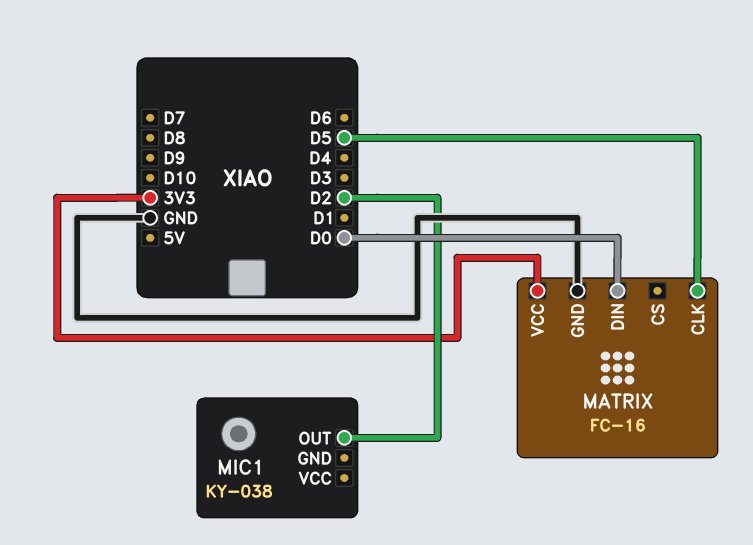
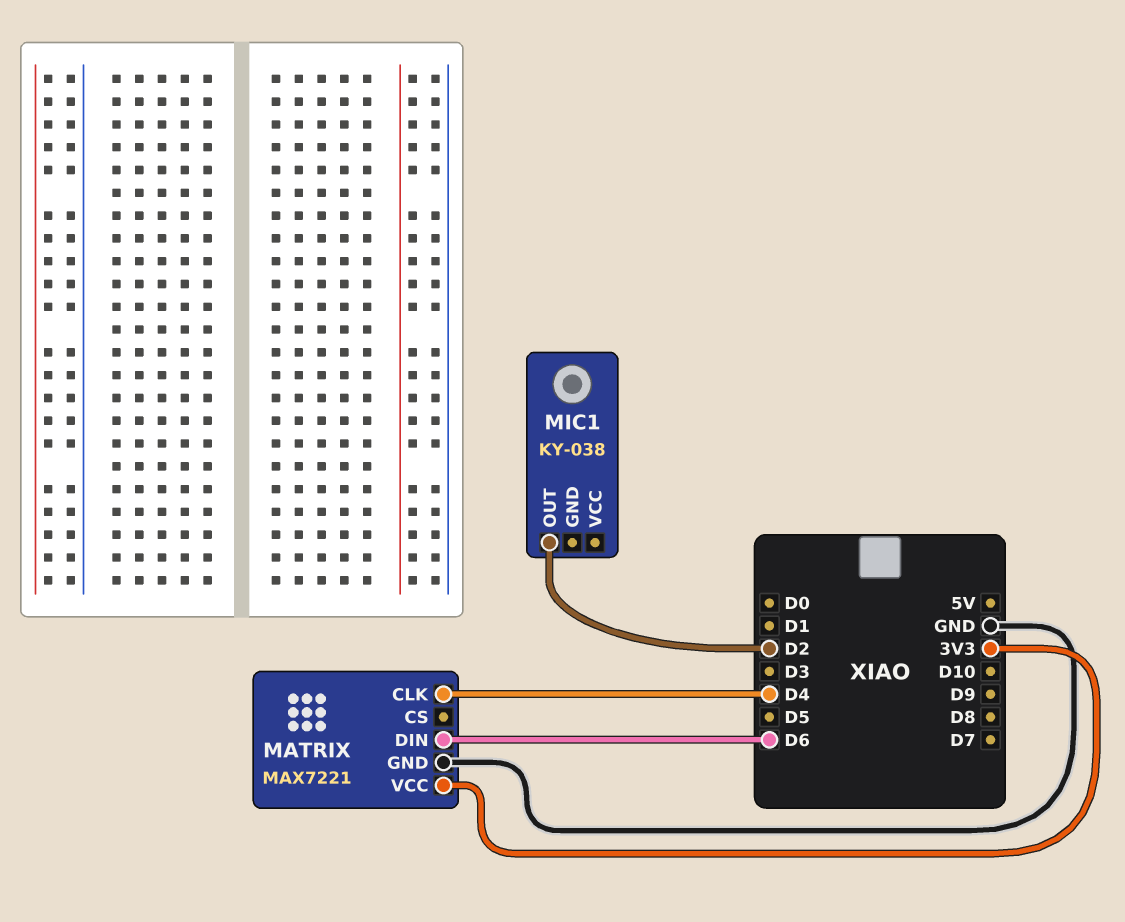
MATRIX: FC-16 -> MAX7221
MATRIX pin CLK: D5 -> D4
MATRIX pin DIN: D0 -> D6

